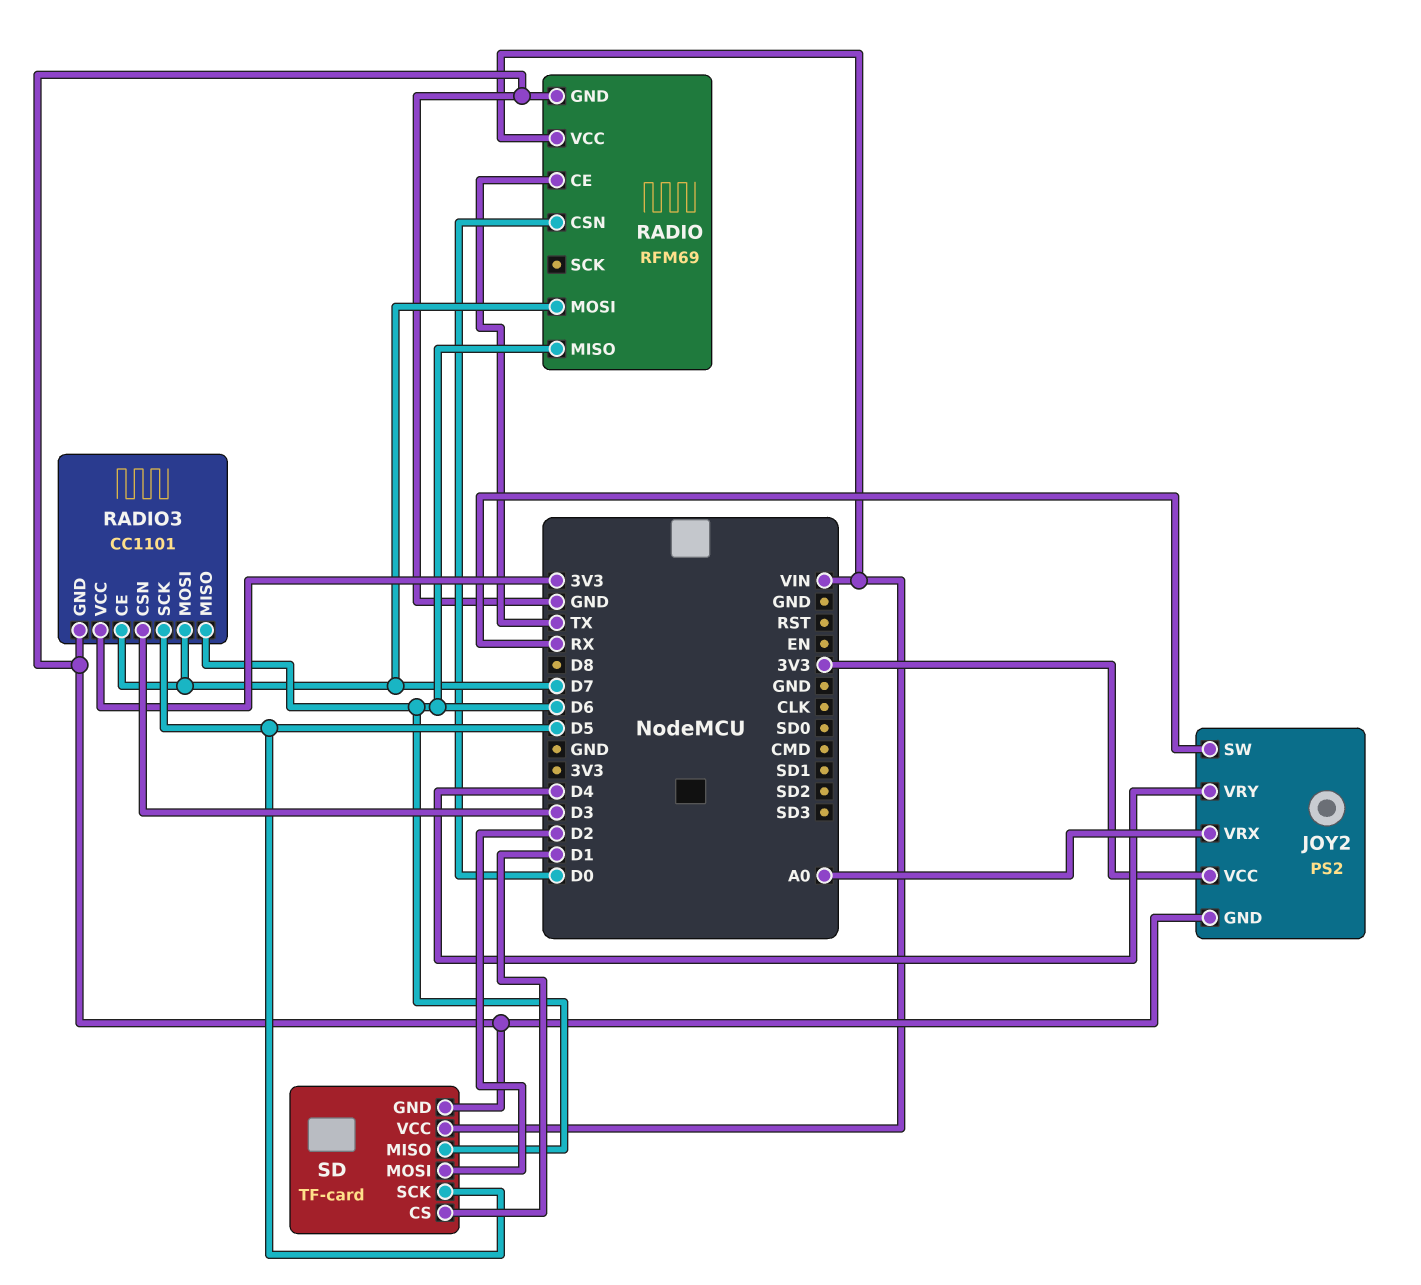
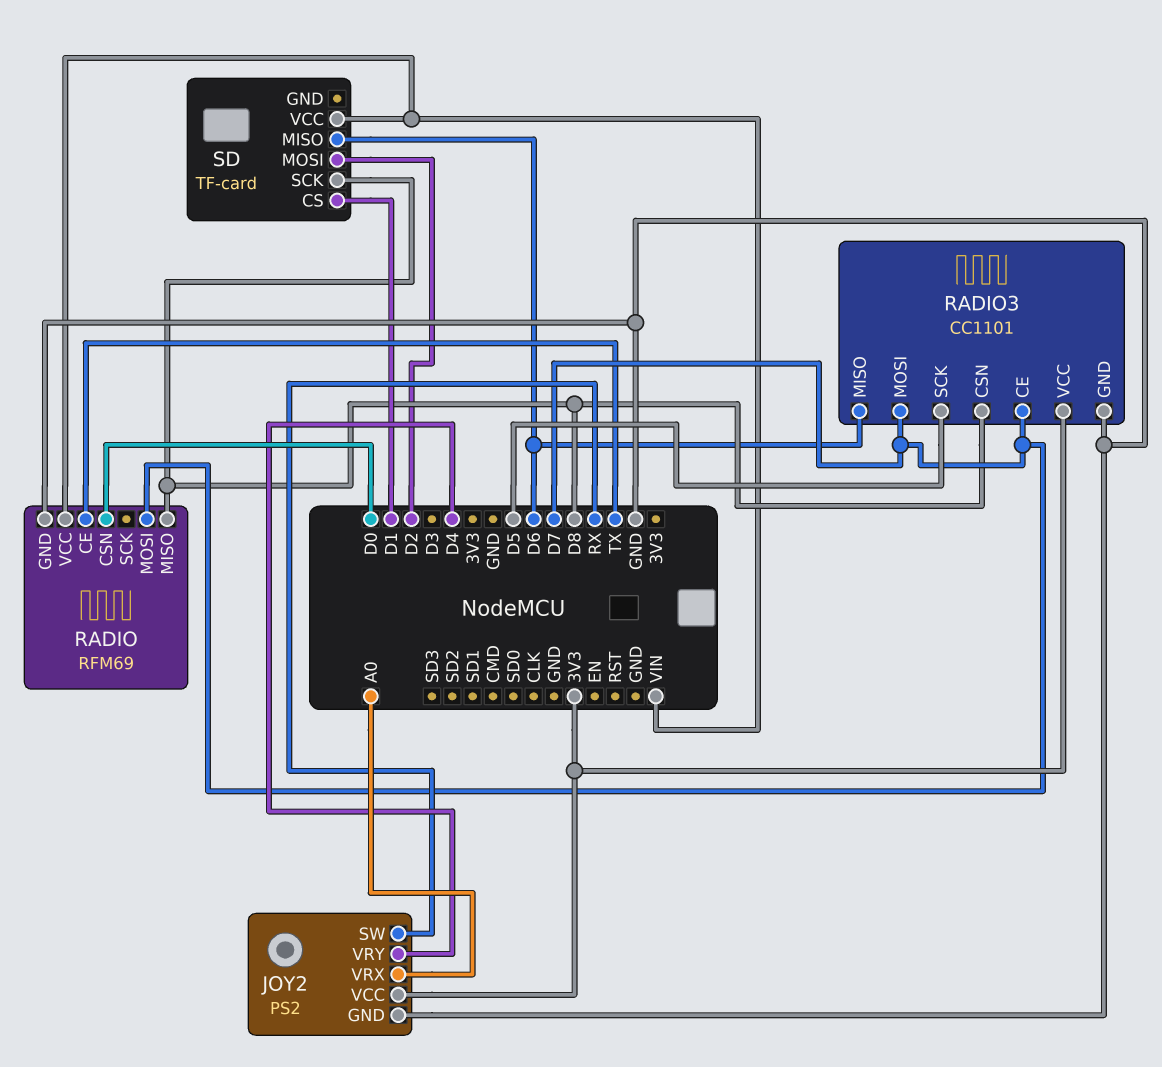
RADIO pin MISO: D6 -> D8
RADIO3 pin CSN: D3 -> D8
SD pin GND: GND -> none
SD pin SCK: D5 -> D8

